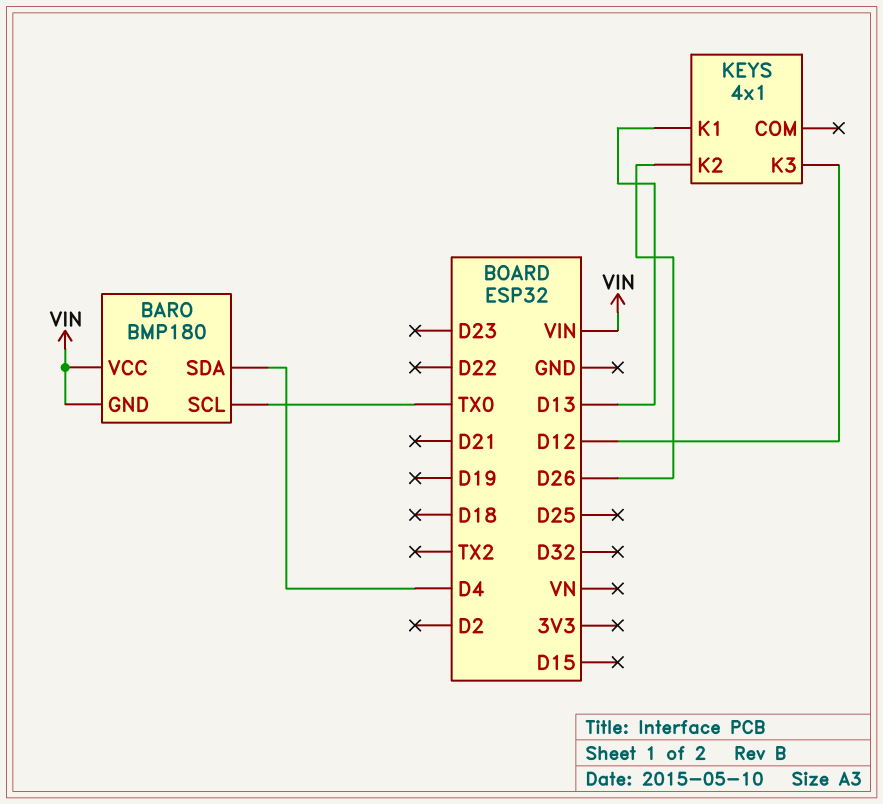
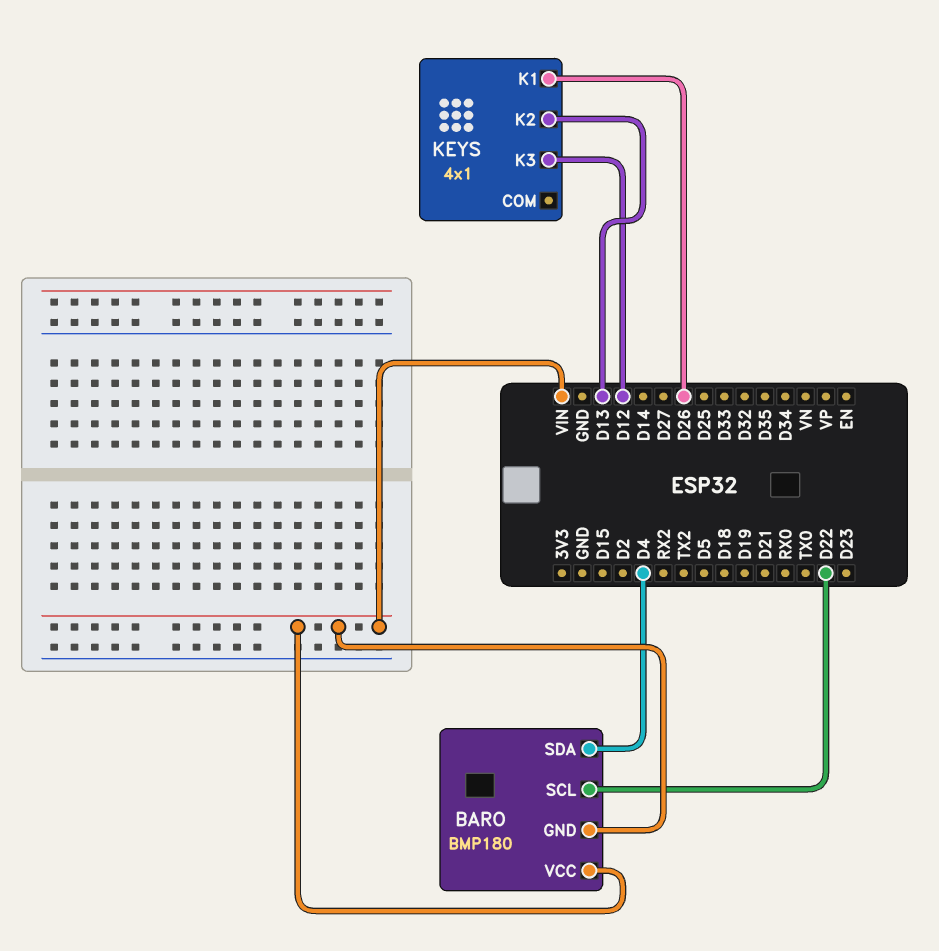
BARO pin SCL: TX0 -> D22
KEYS pin K1: D13 -> D26
KEYS pin K2: D26 -> D13

